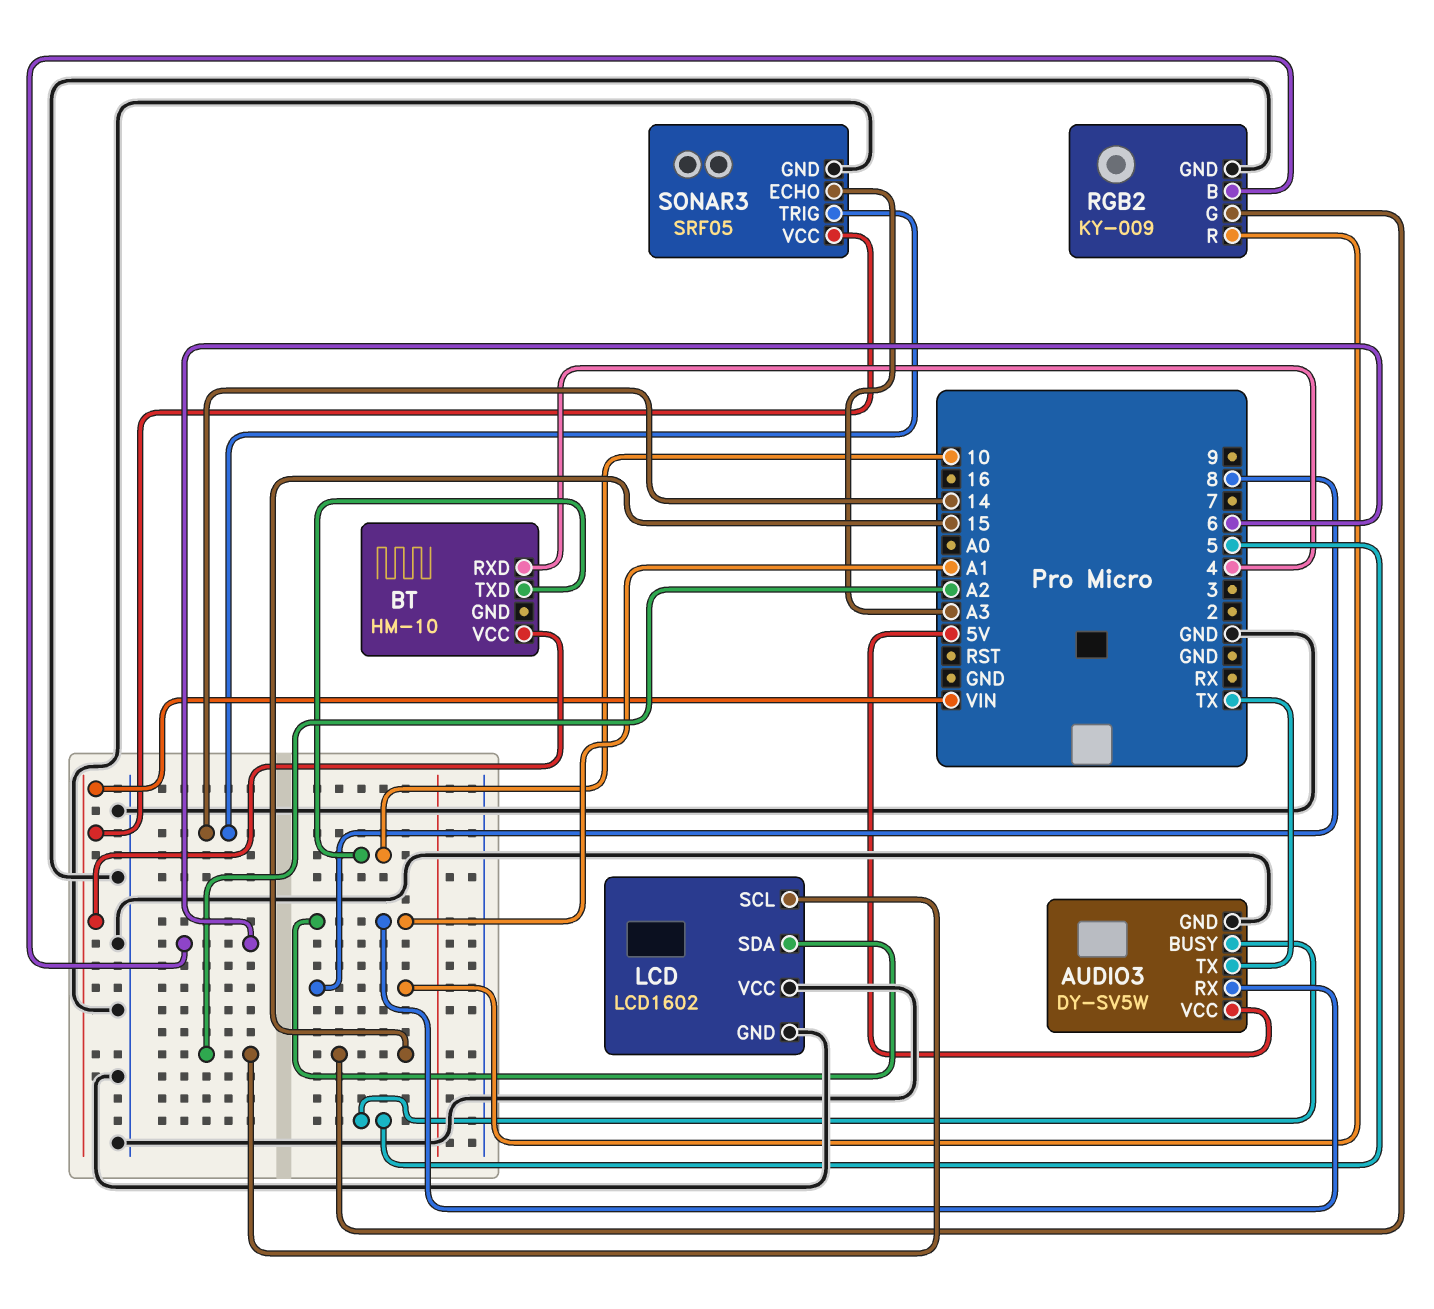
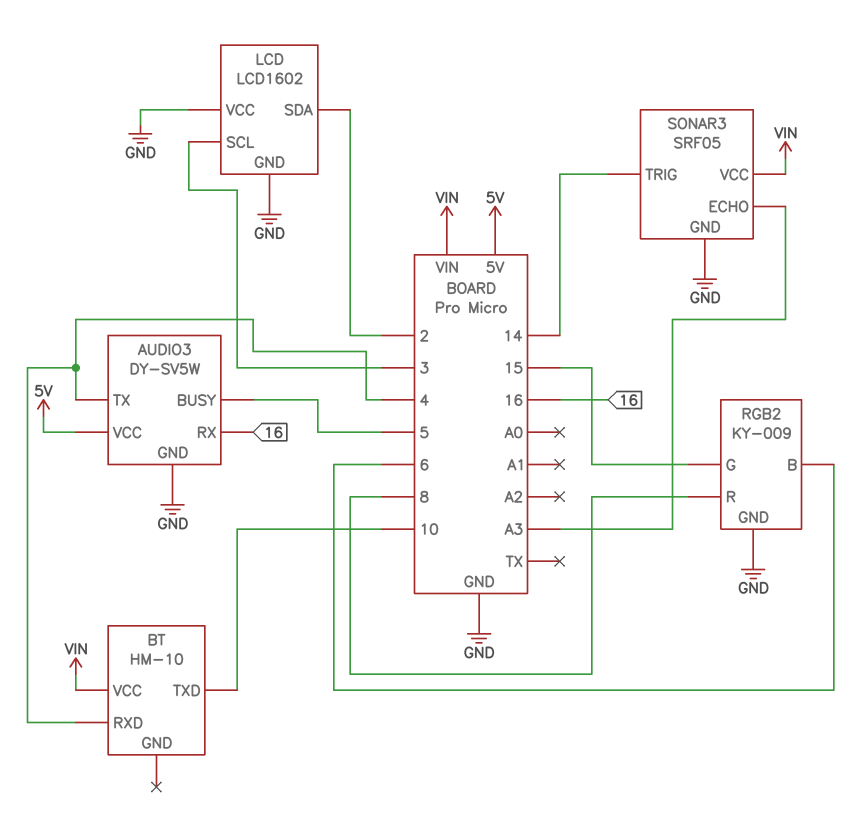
AUDIO3 pin RX: A1 -> 16
AUDIO3 pin TX: TX -> 4
LCD pin SCL: A2 -> 3
LCD pin SDA: A1 -> 2

